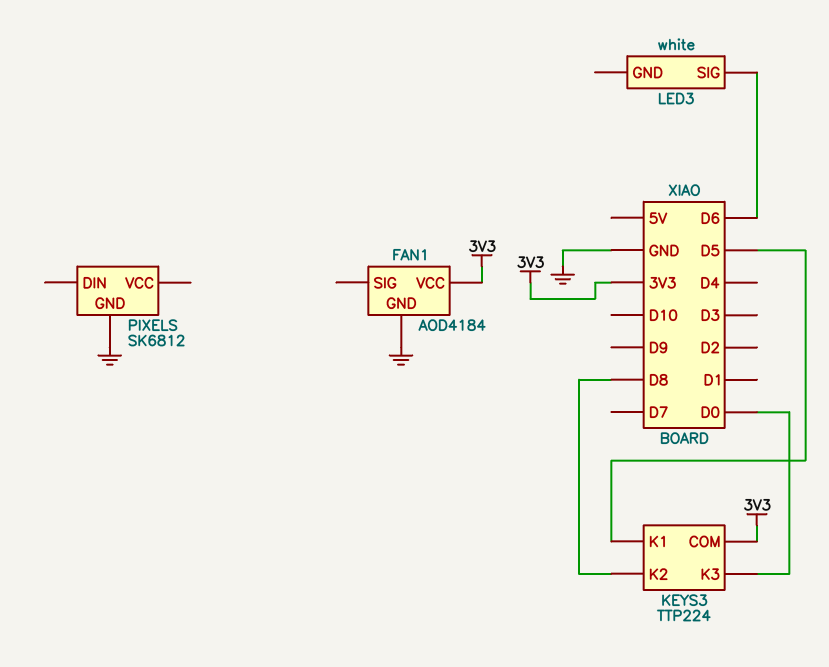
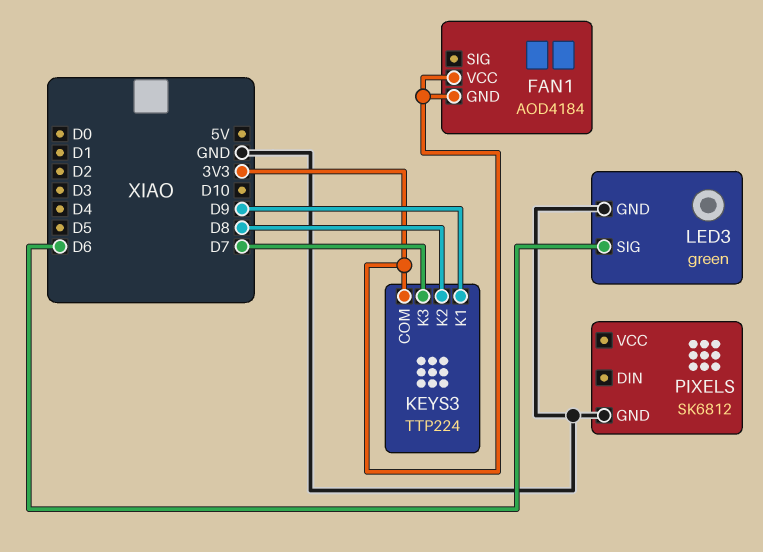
FAN1 pin GND: GND -> 3V3
KEYS3 pin K1: D5 -> D9
KEYS3 pin K3: D0 -> D7
LED3: white -> green
LED3 pin GND: none -> GND

